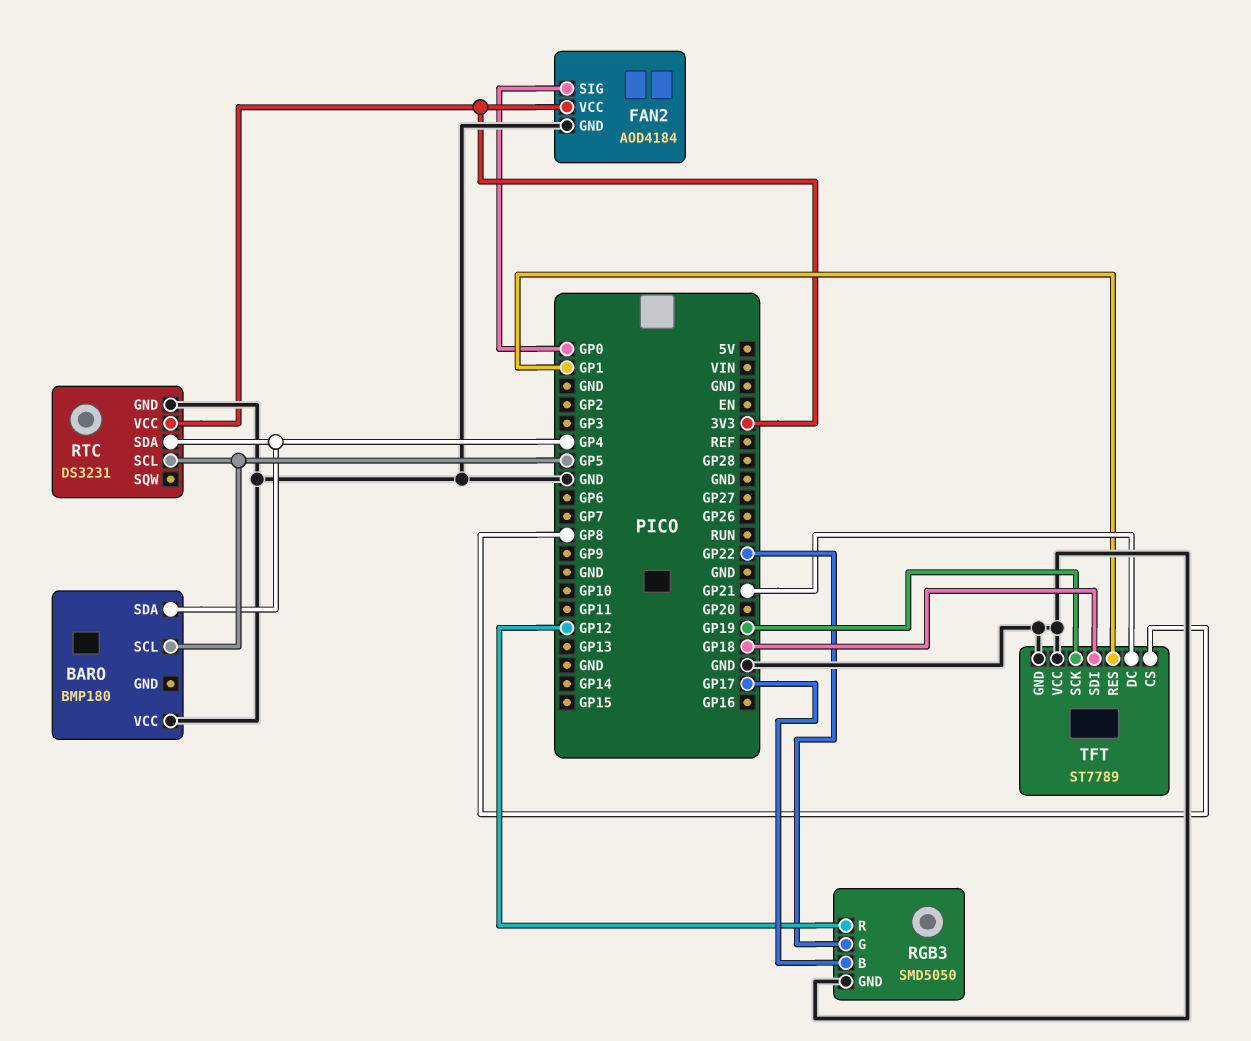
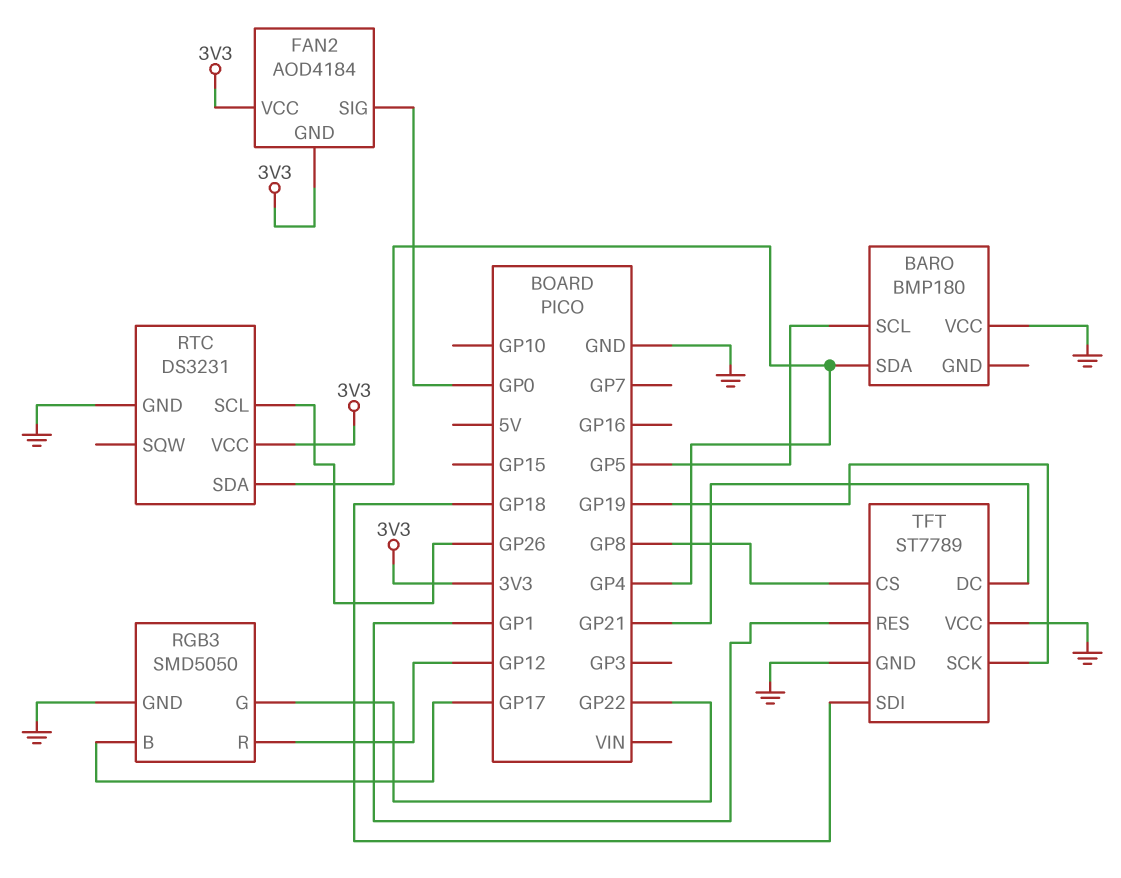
FAN2 pin GND: GND -> 3V3
RTC pin SCL: GP5 -> GP26

